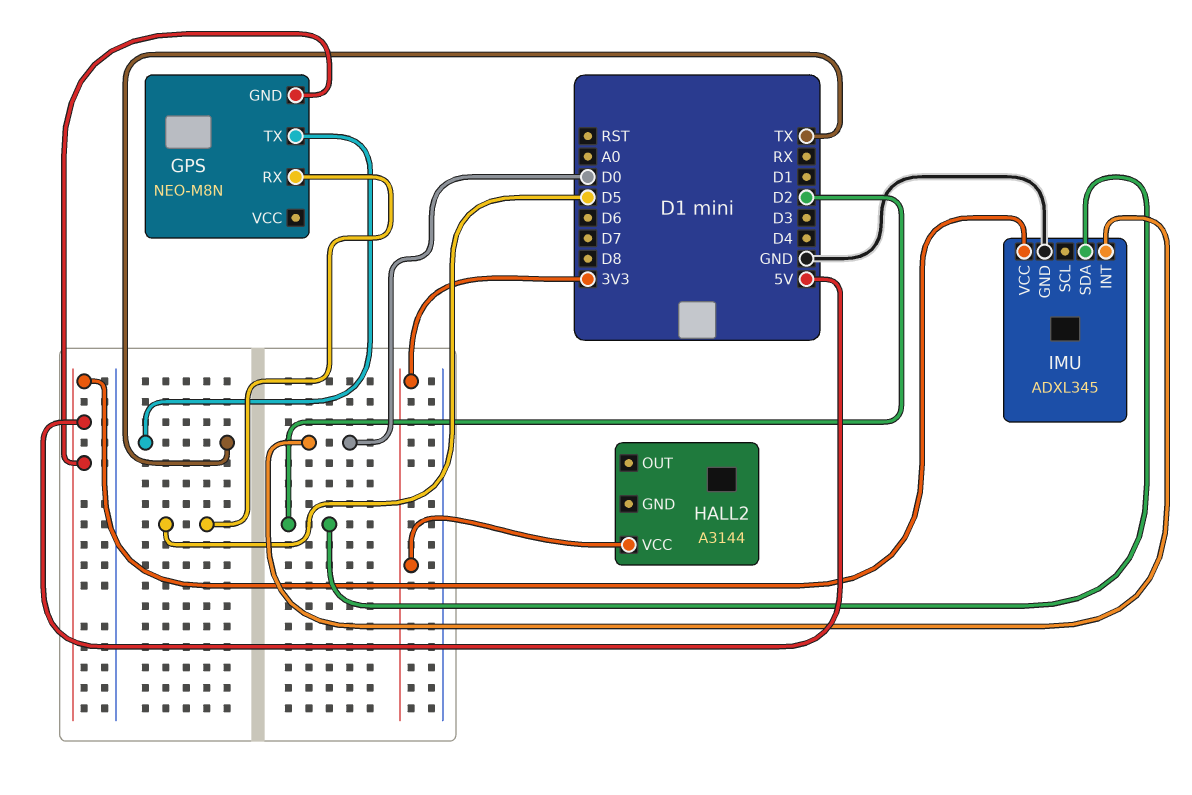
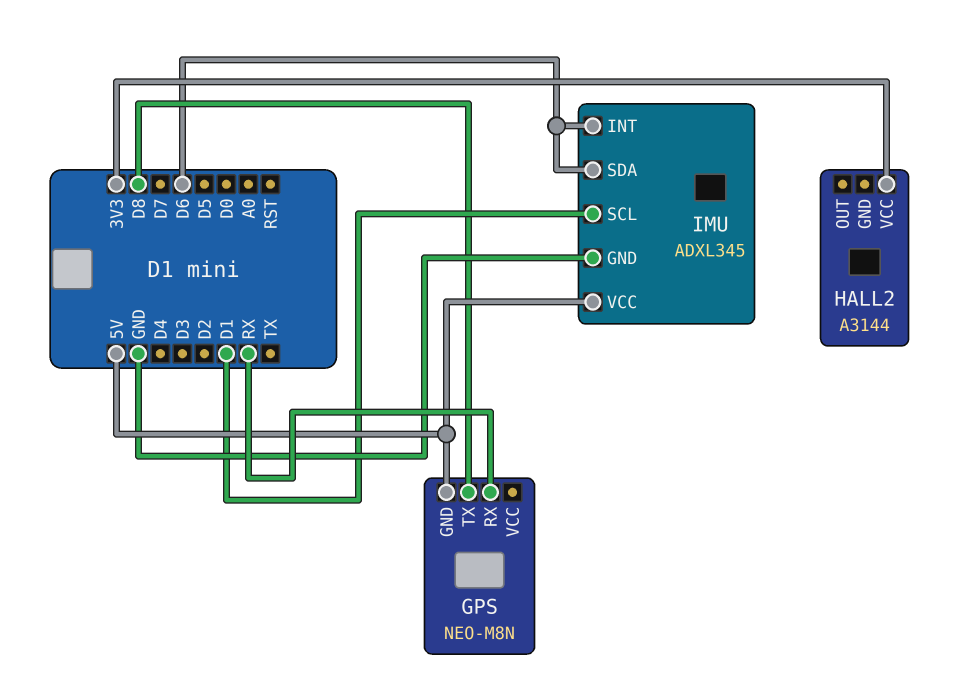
GPS pin RX: D5 -> RX
GPS pin TX: TX -> D8
IMU pin INT: D0 -> D6
IMU pin SCL: none -> D1
IMU pin SDA: D2 -> D6

